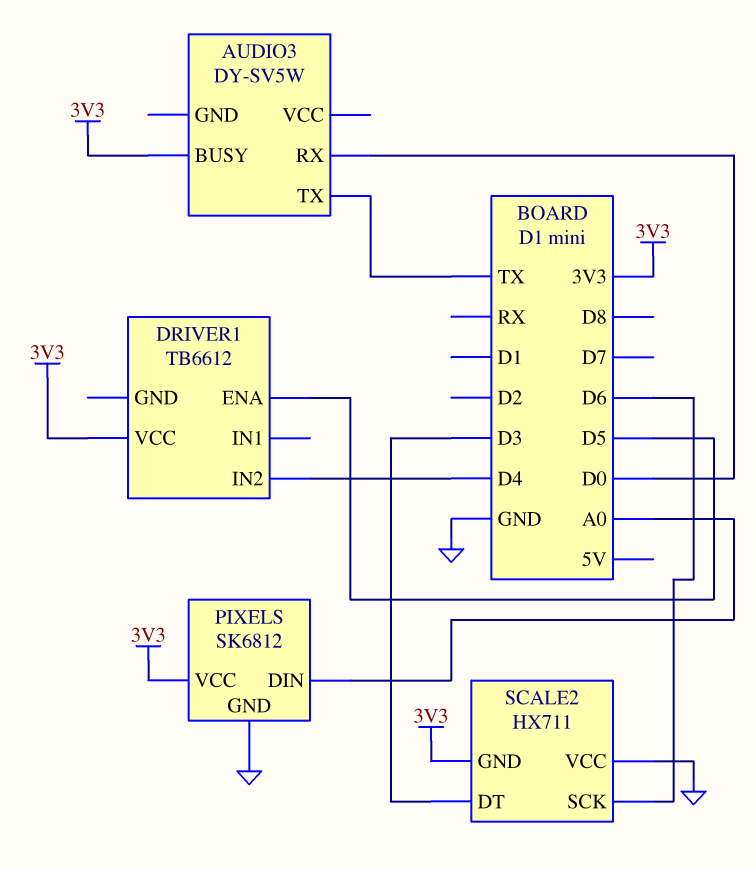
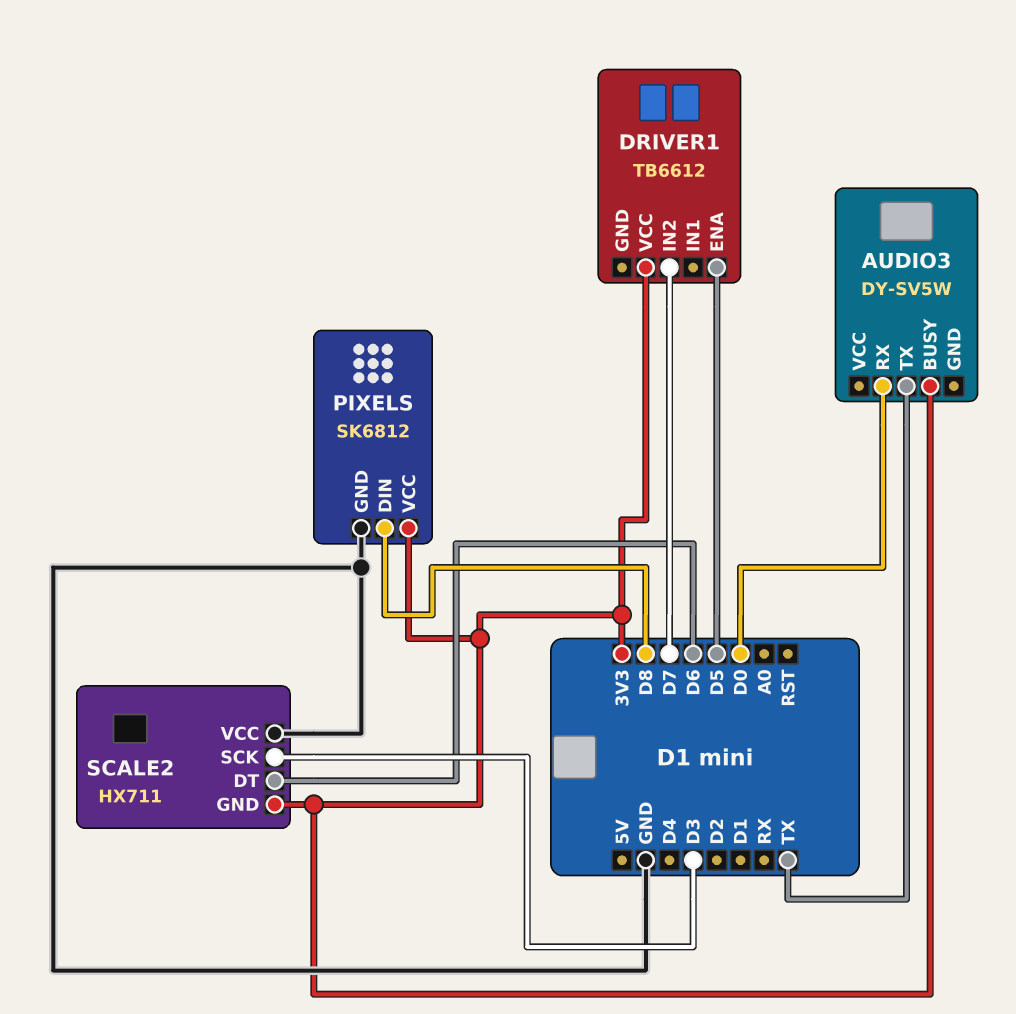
DRIVER1 pin IN2: D4 -> D7
PIXELS pin DIN: A0 -> D8
SCALE2 pin DT: D3 -> D6
SCALE2 pin SCK: D6 -> D3

